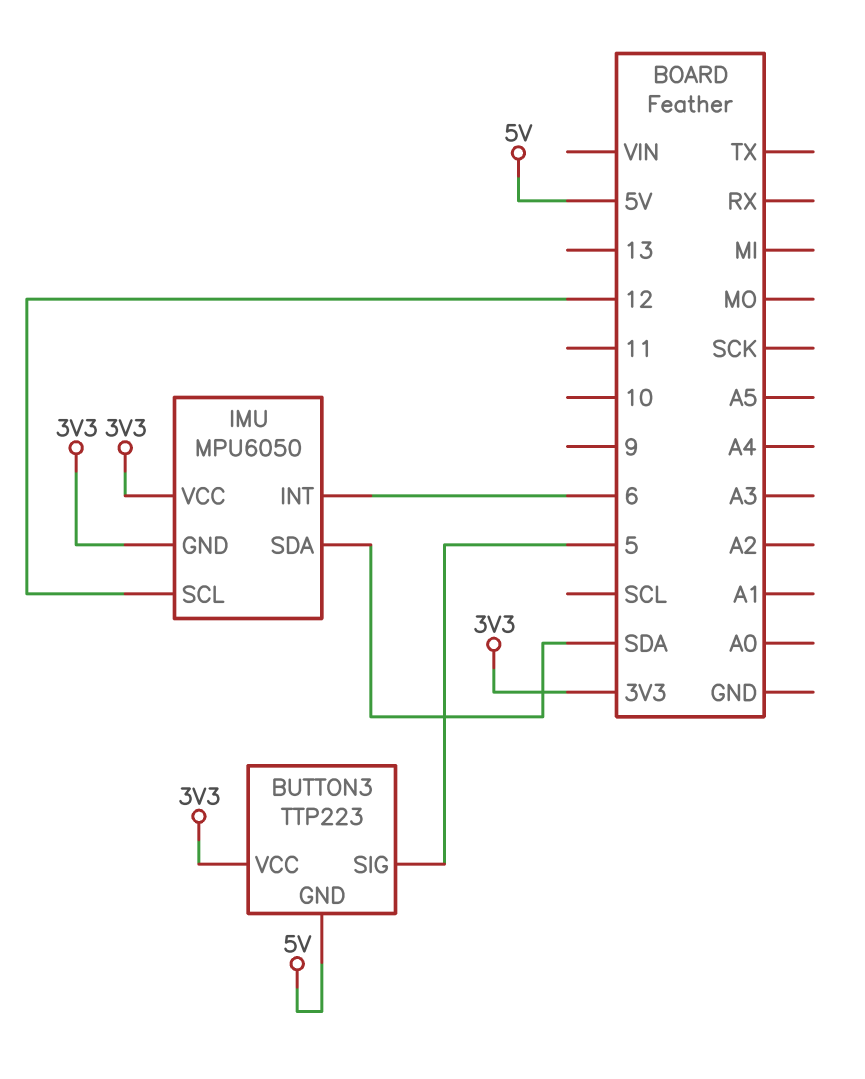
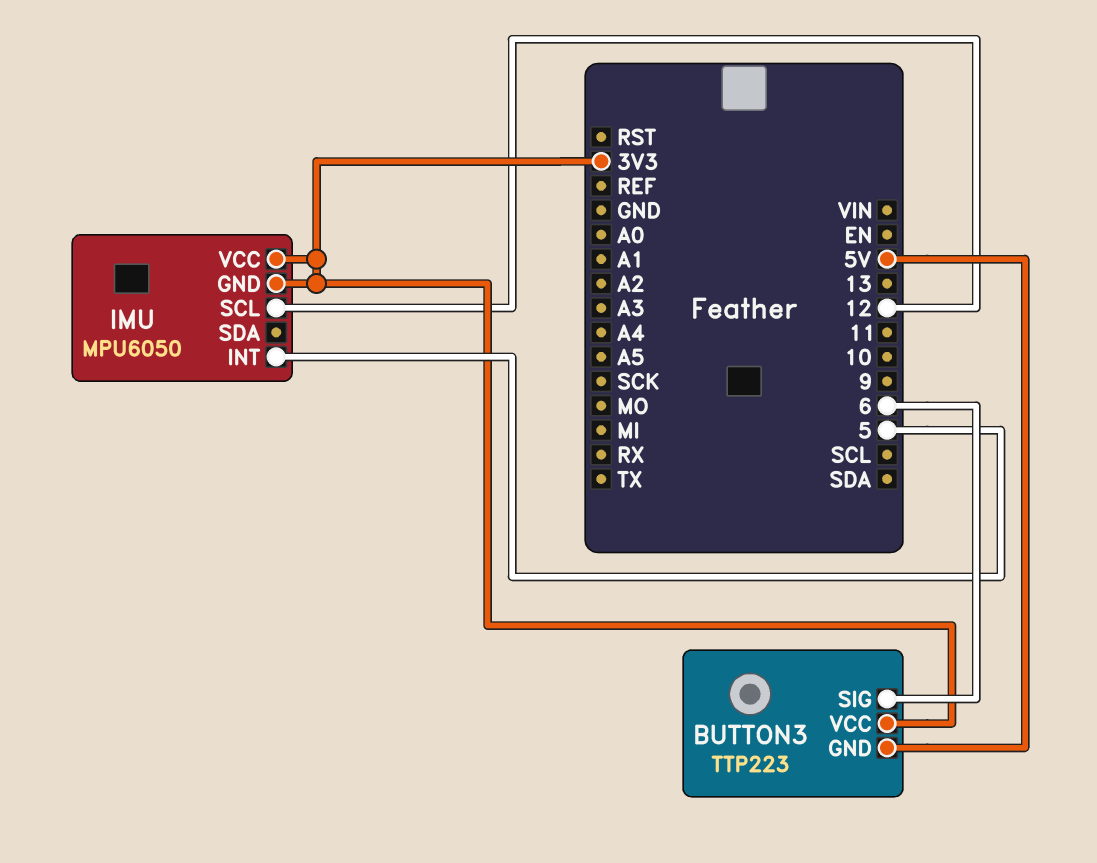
BUTTON3 pin SIG: 5 -> 6
IMU pin INT: 6 -> 5
IMU pin SDA: SDA -> none

